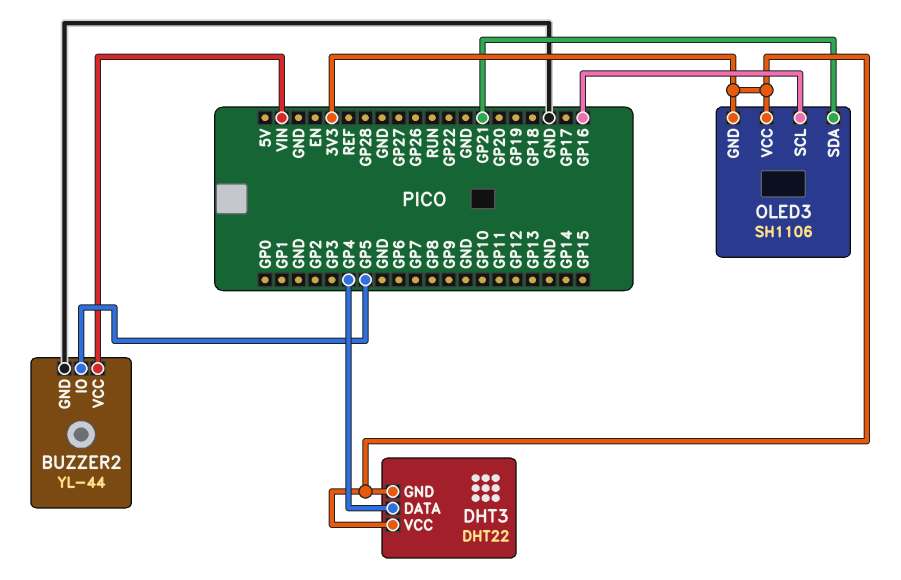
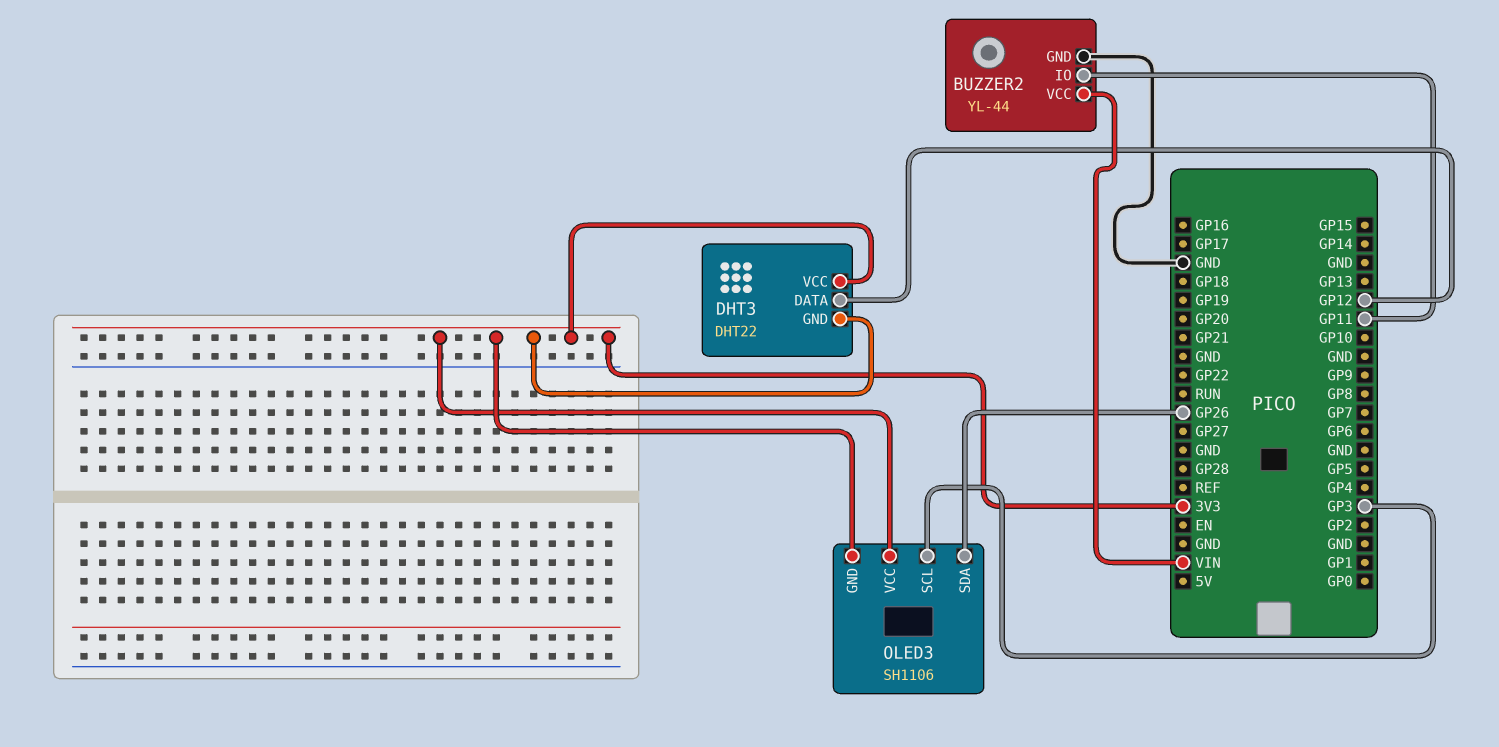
BUZZER2 pin IO: GP5 -> GP11
DHT3 pin DATA: GP4 -> GP12
OLED3 pin SCL: GP16 -> GP3
OLED3 pin SDA: GP21 -> GP26

